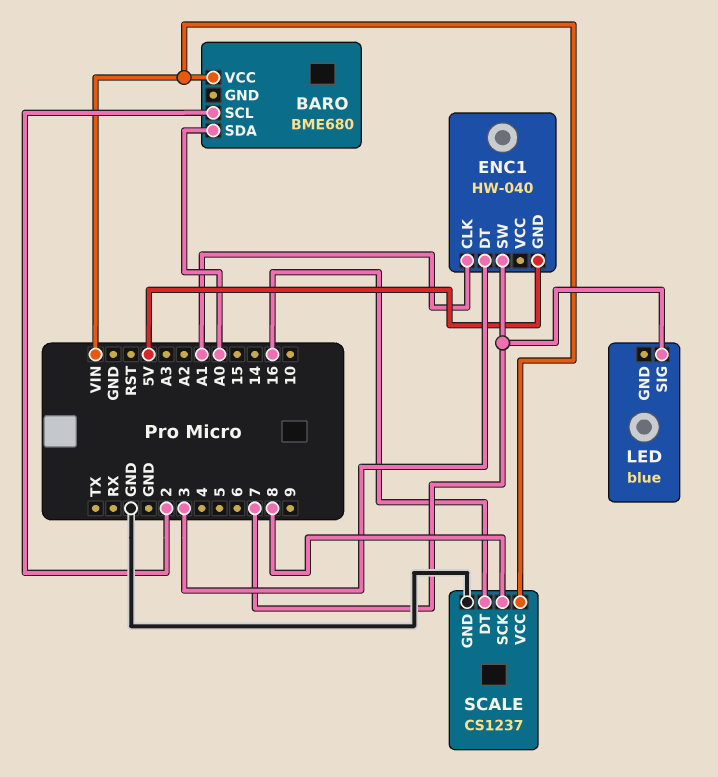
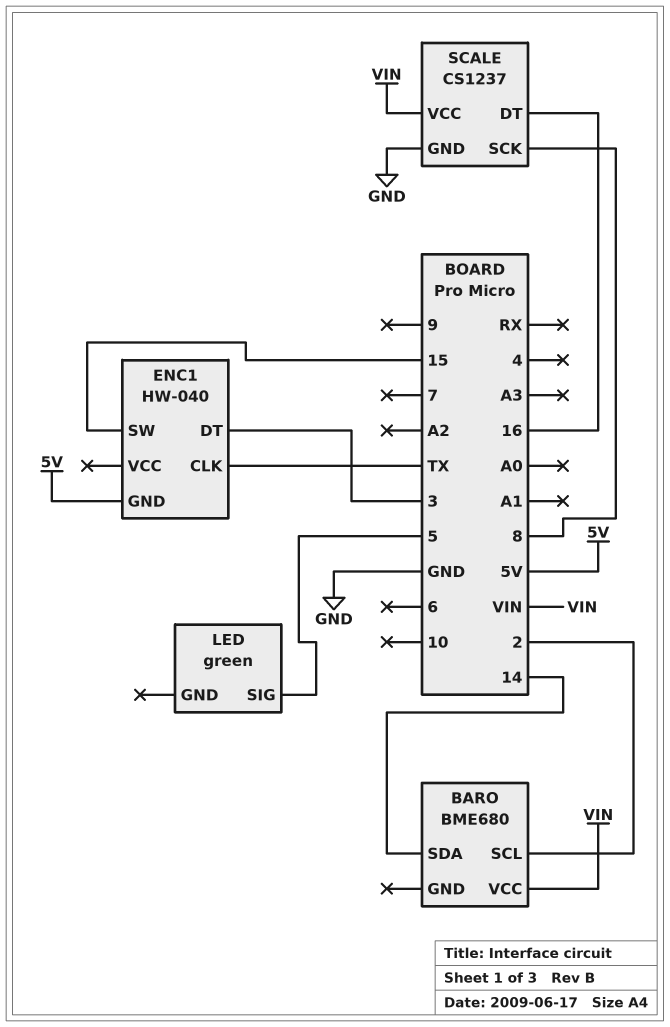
BARO pin SDA: A0 -> 14
ENC1 pin CLK: A1 -> TX
ENC1 pin SW: 7 -> 15
LED: blue -> green
LED pin SIG: 7 -> 5

